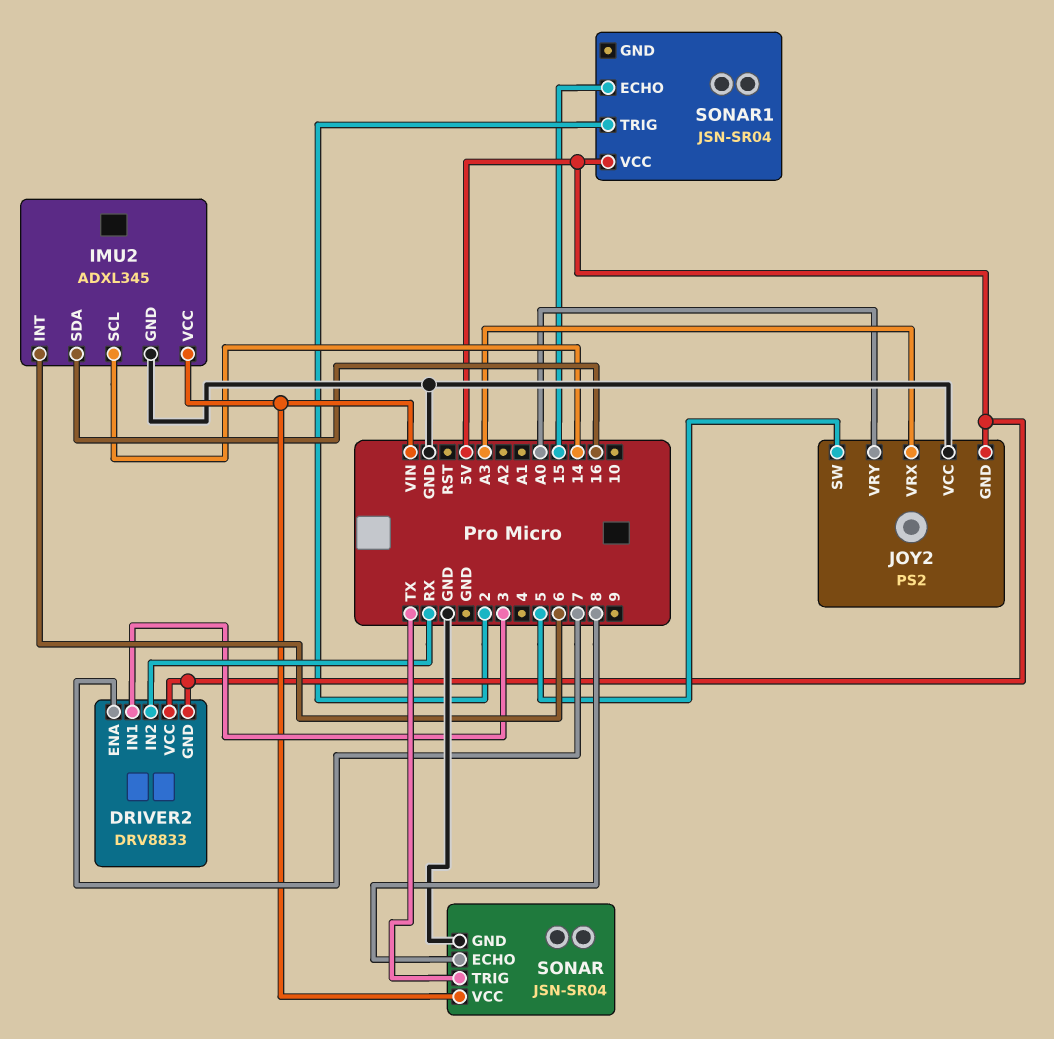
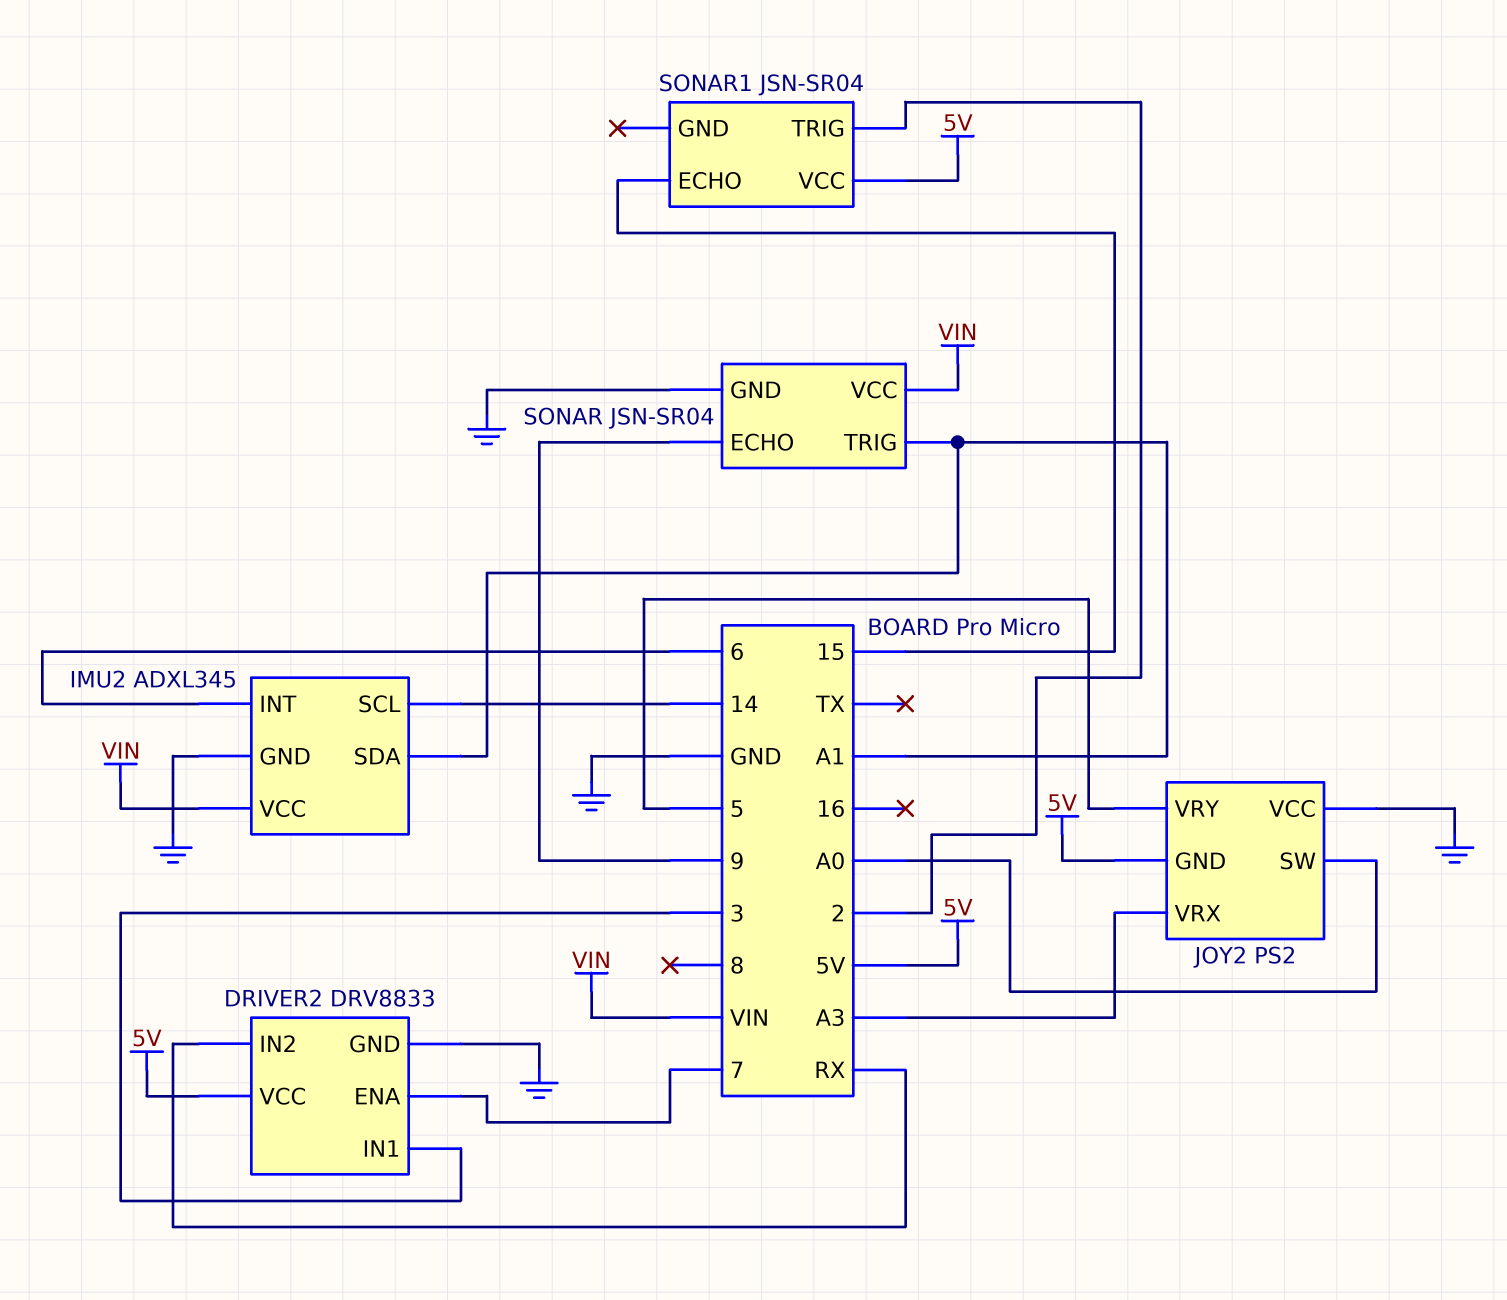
DRIVER2 pin GND: 5V -> GND
IMU2 pin SDA: 16 -> A1
JOY2 pin SW: 5 -> A0
JOY2 pin VRY: A0 -> 5
SONAR pin ECHO: 8 -> 9
SONAR pin TRIG: TX -> A1

